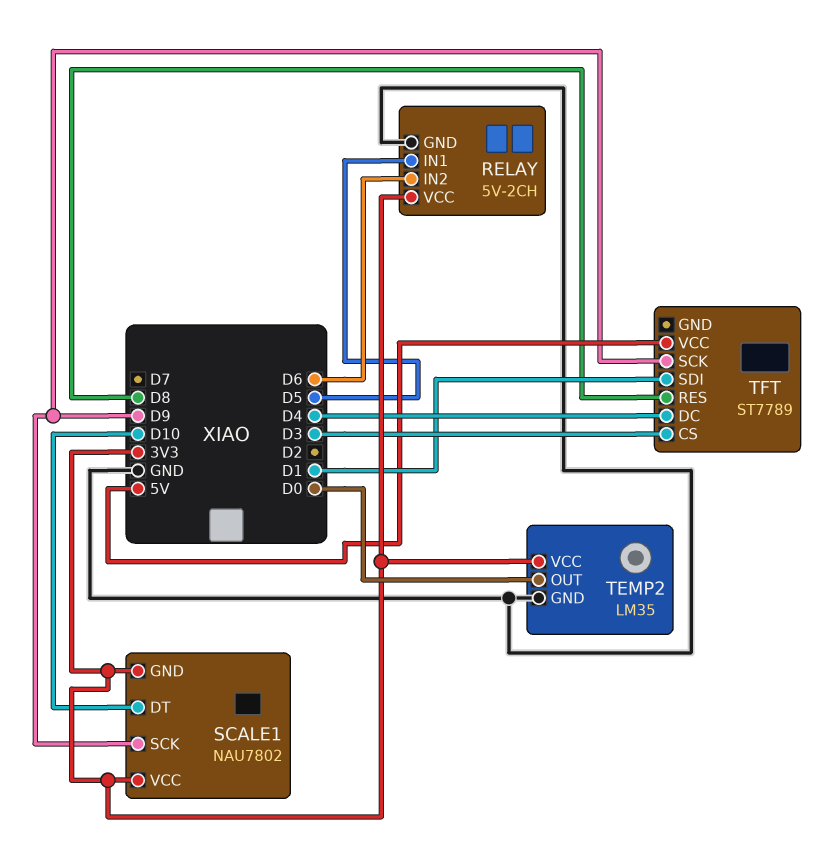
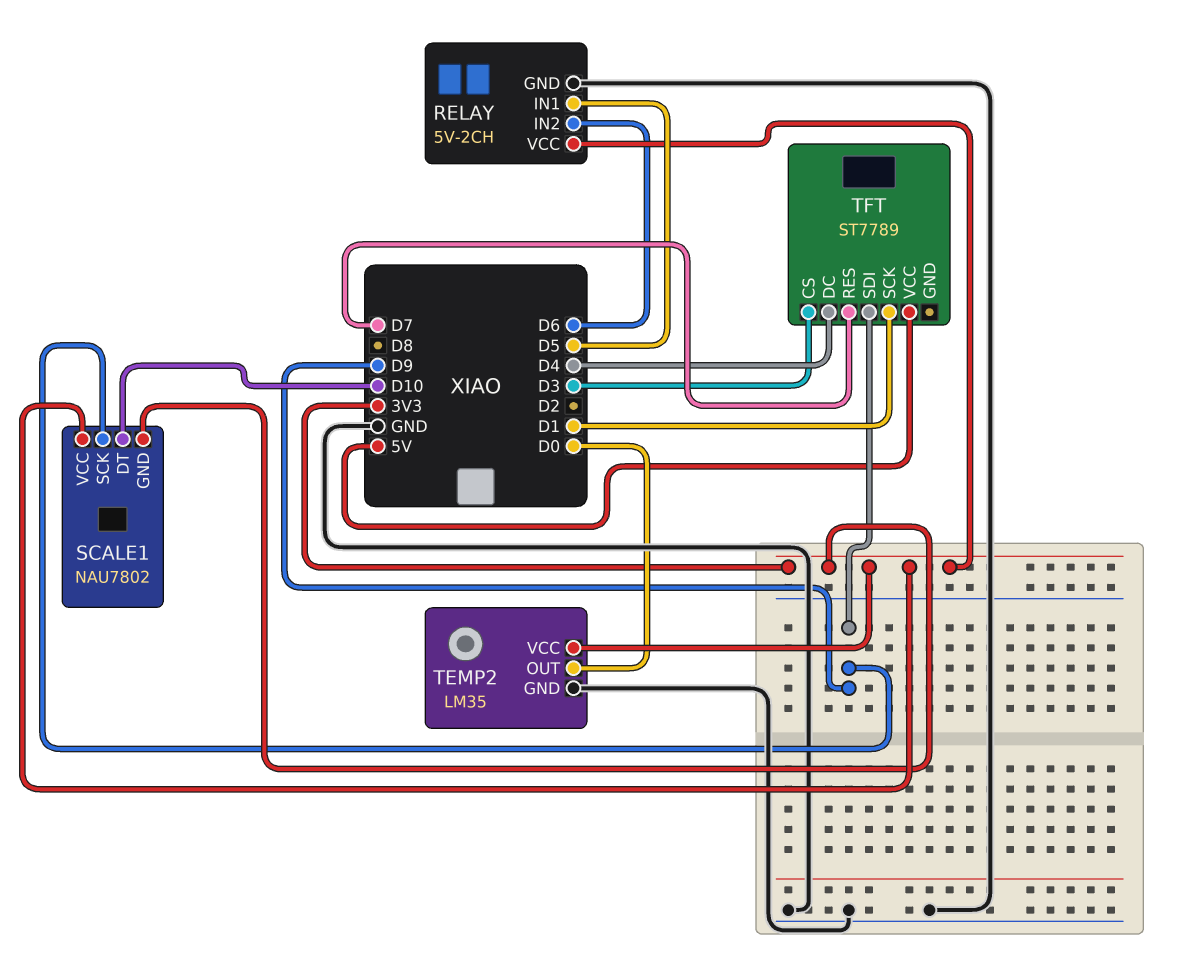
TFT pin RES: D8 -> D7
TFT pin SCK: D9 -> D1
TFT pin SDI: D1 -> D9

